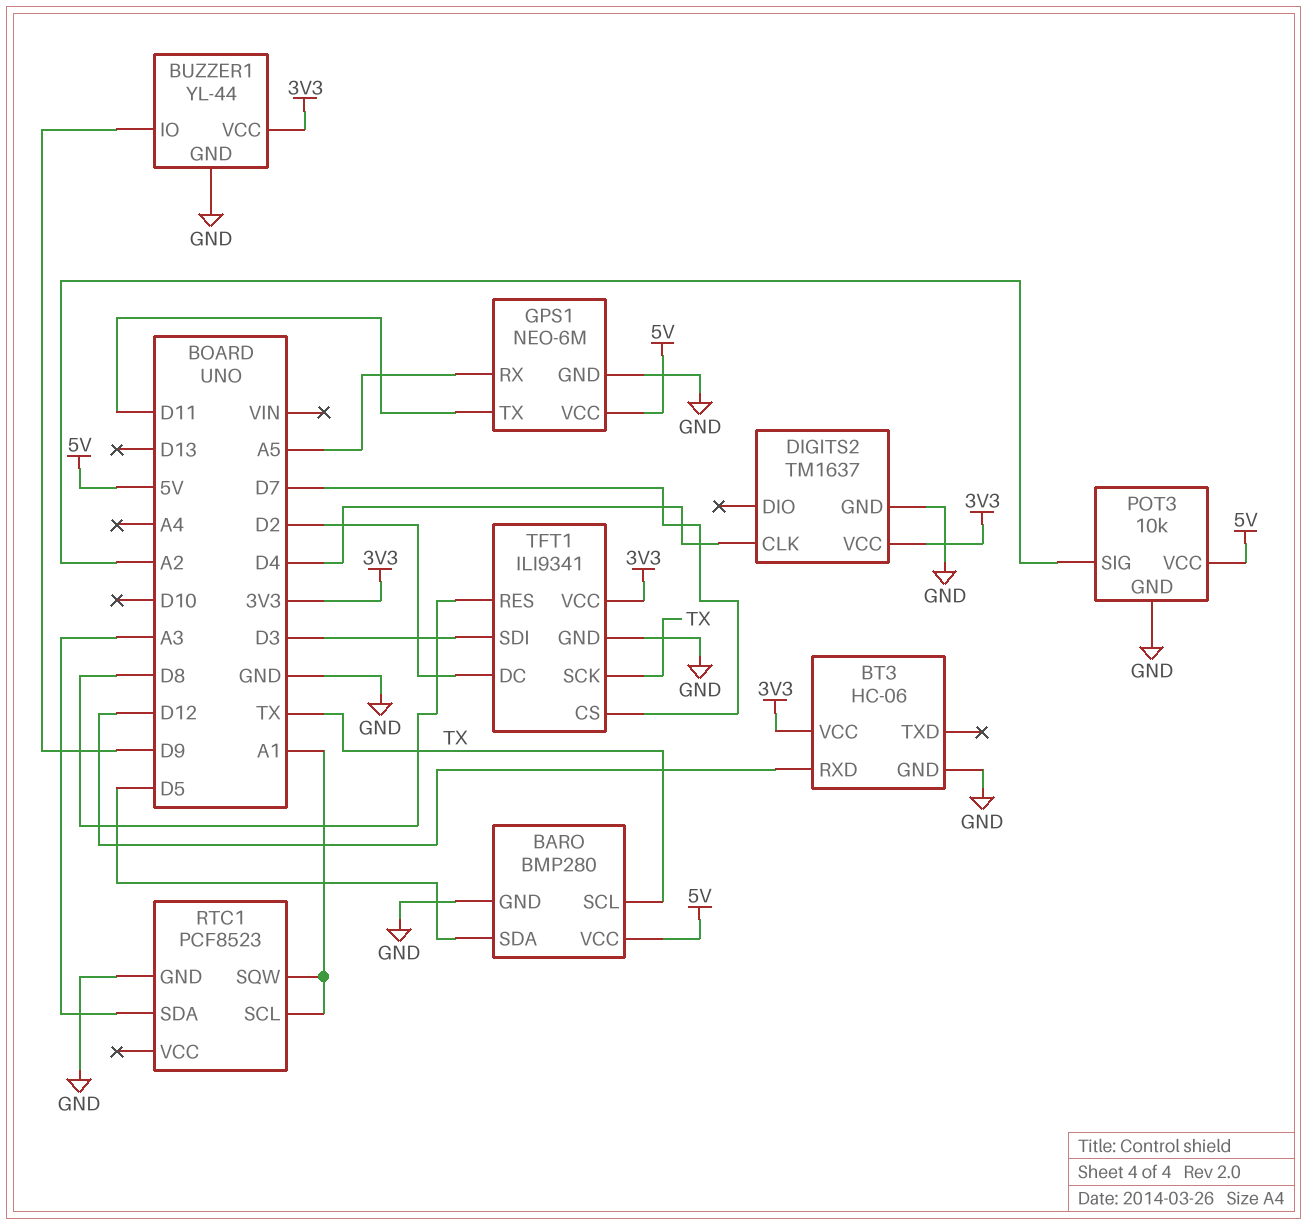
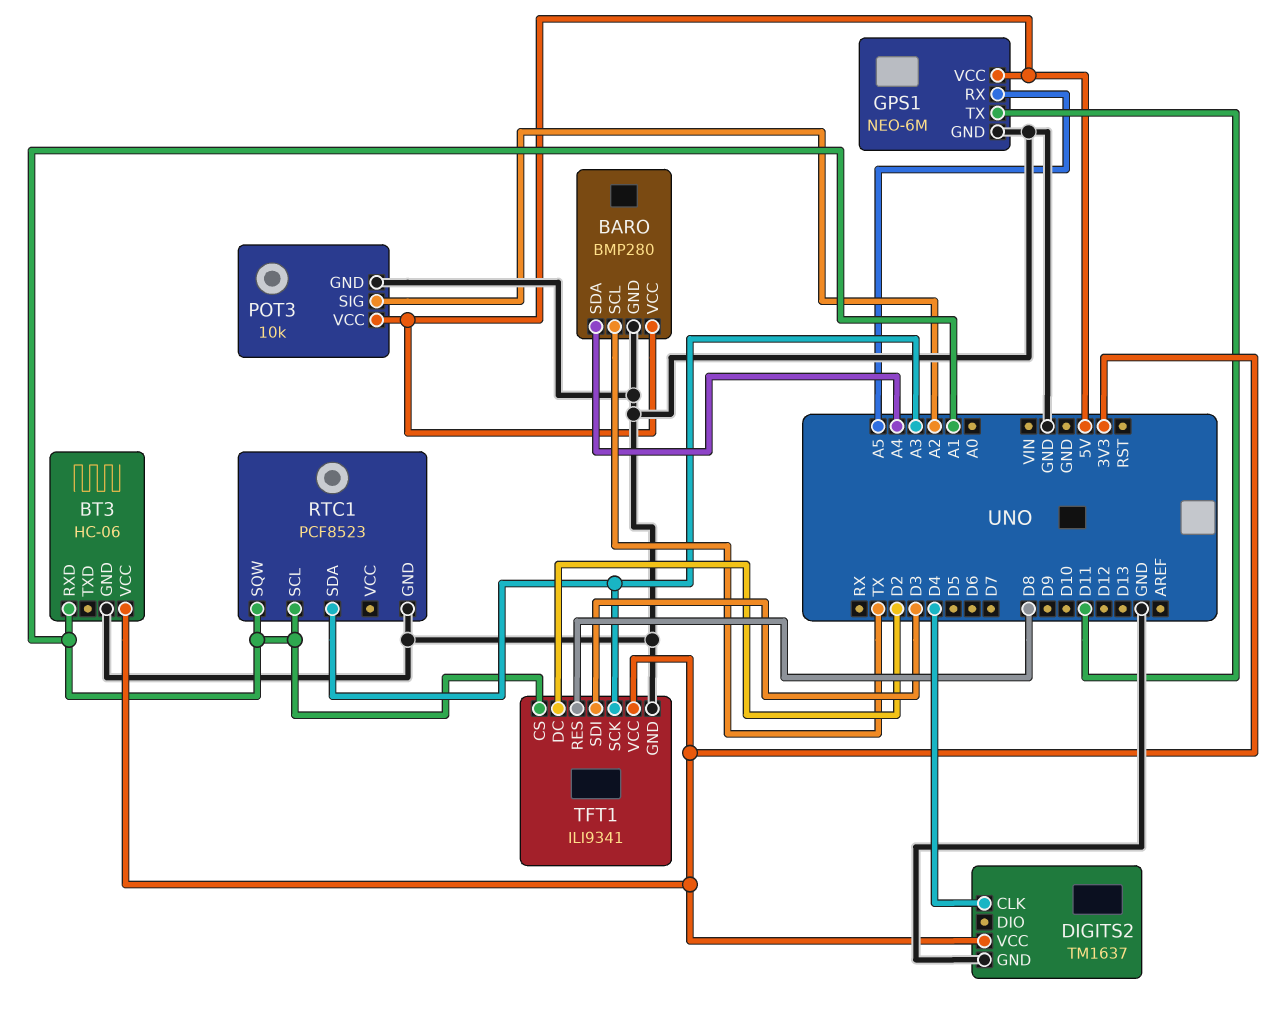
BARO pin SDA: D5 -> A4
BT3 pin RXD: D12 -> A1
BUZZER1: YL-44 -> none
BUZZER1 pin GND: GND -> none
BUZZER1 pin IO: D9 -> none
BUZZER1 pin VCC: 3V3 -> none
TFT1 pin CS: D7 -> A1
TFT1 pin SCK: TX -> A3

